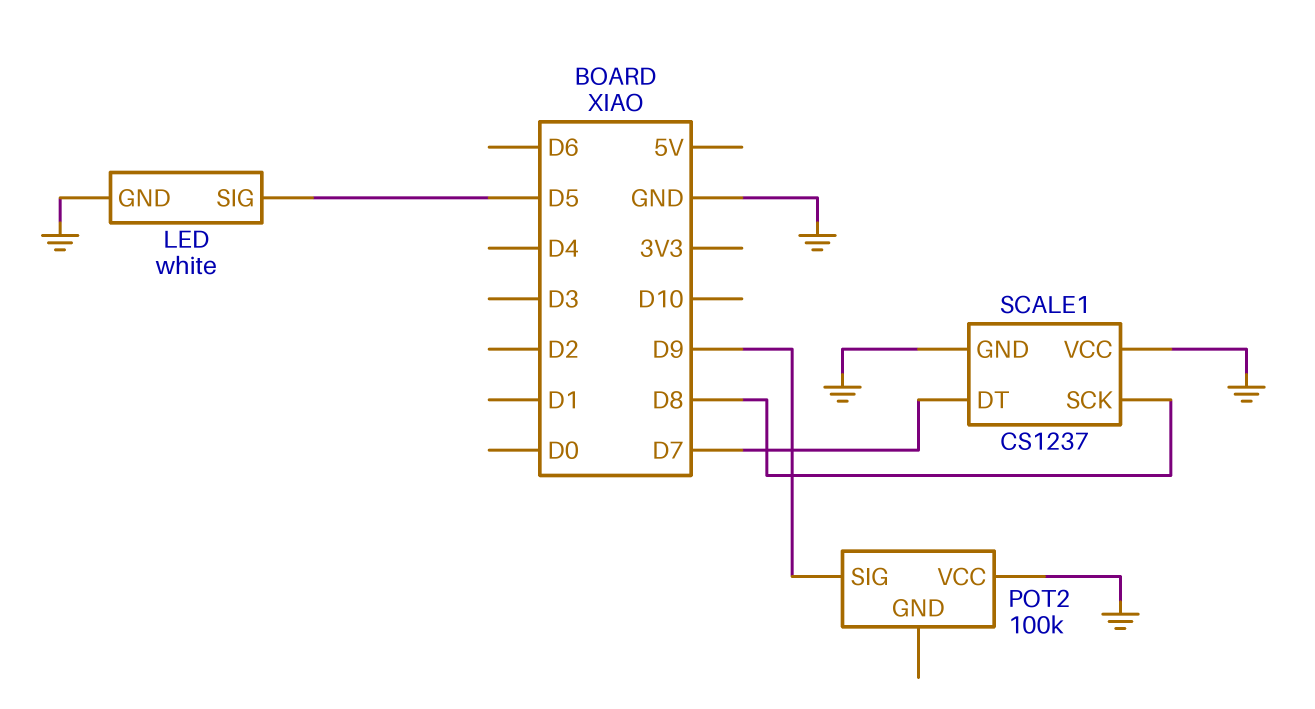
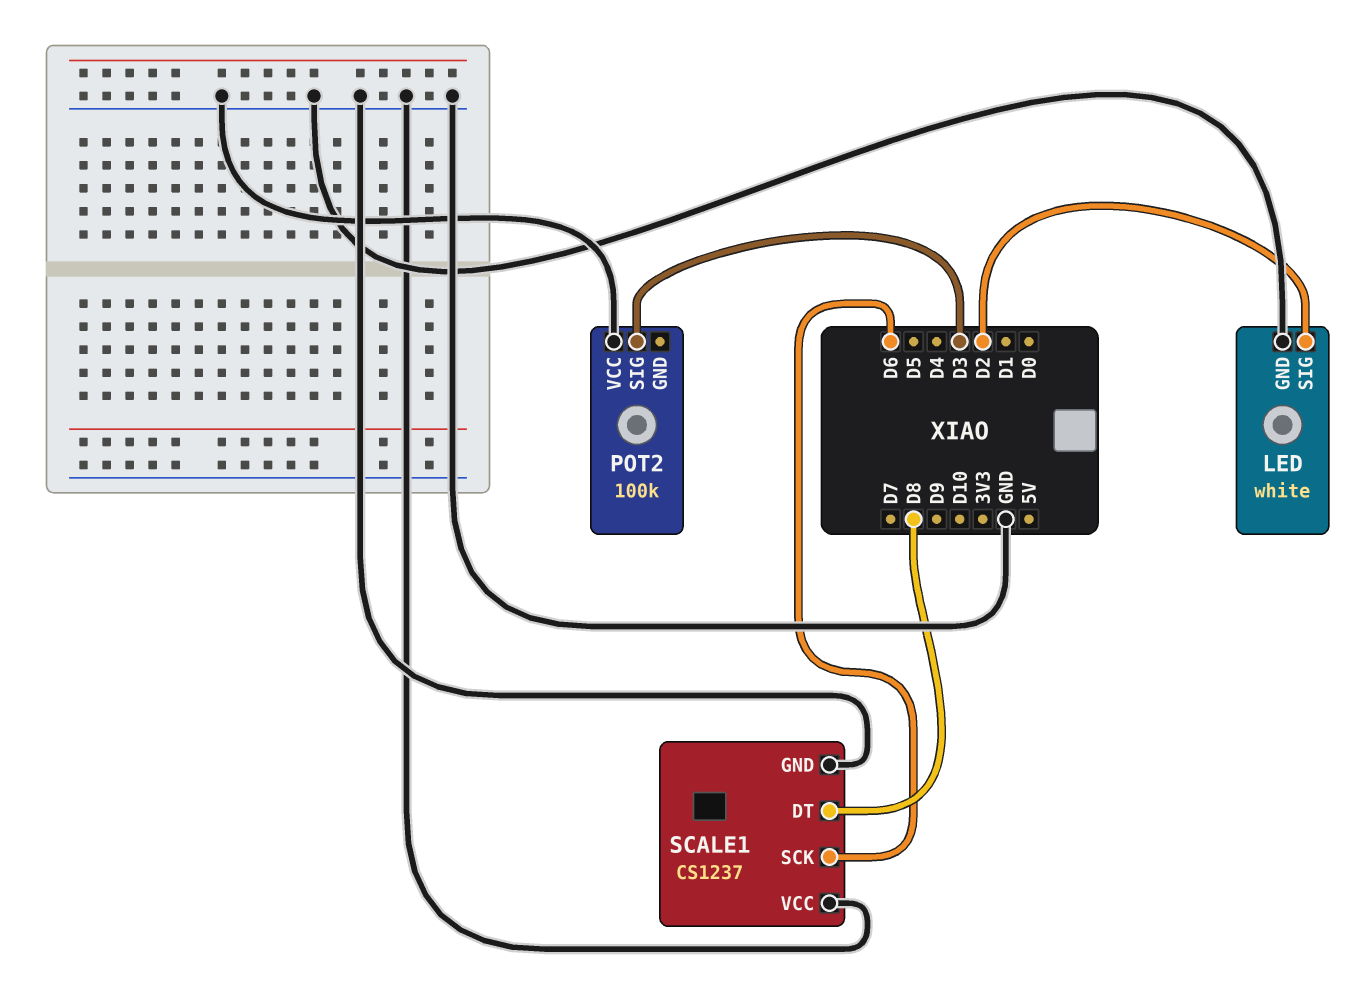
LED pin SIG: D5 -> D2
POT2 pin SIG: D9 -> D3
SCALE1 pin DT: D7 -> D8
SCALE1 pin SCK: D8 -> D6

